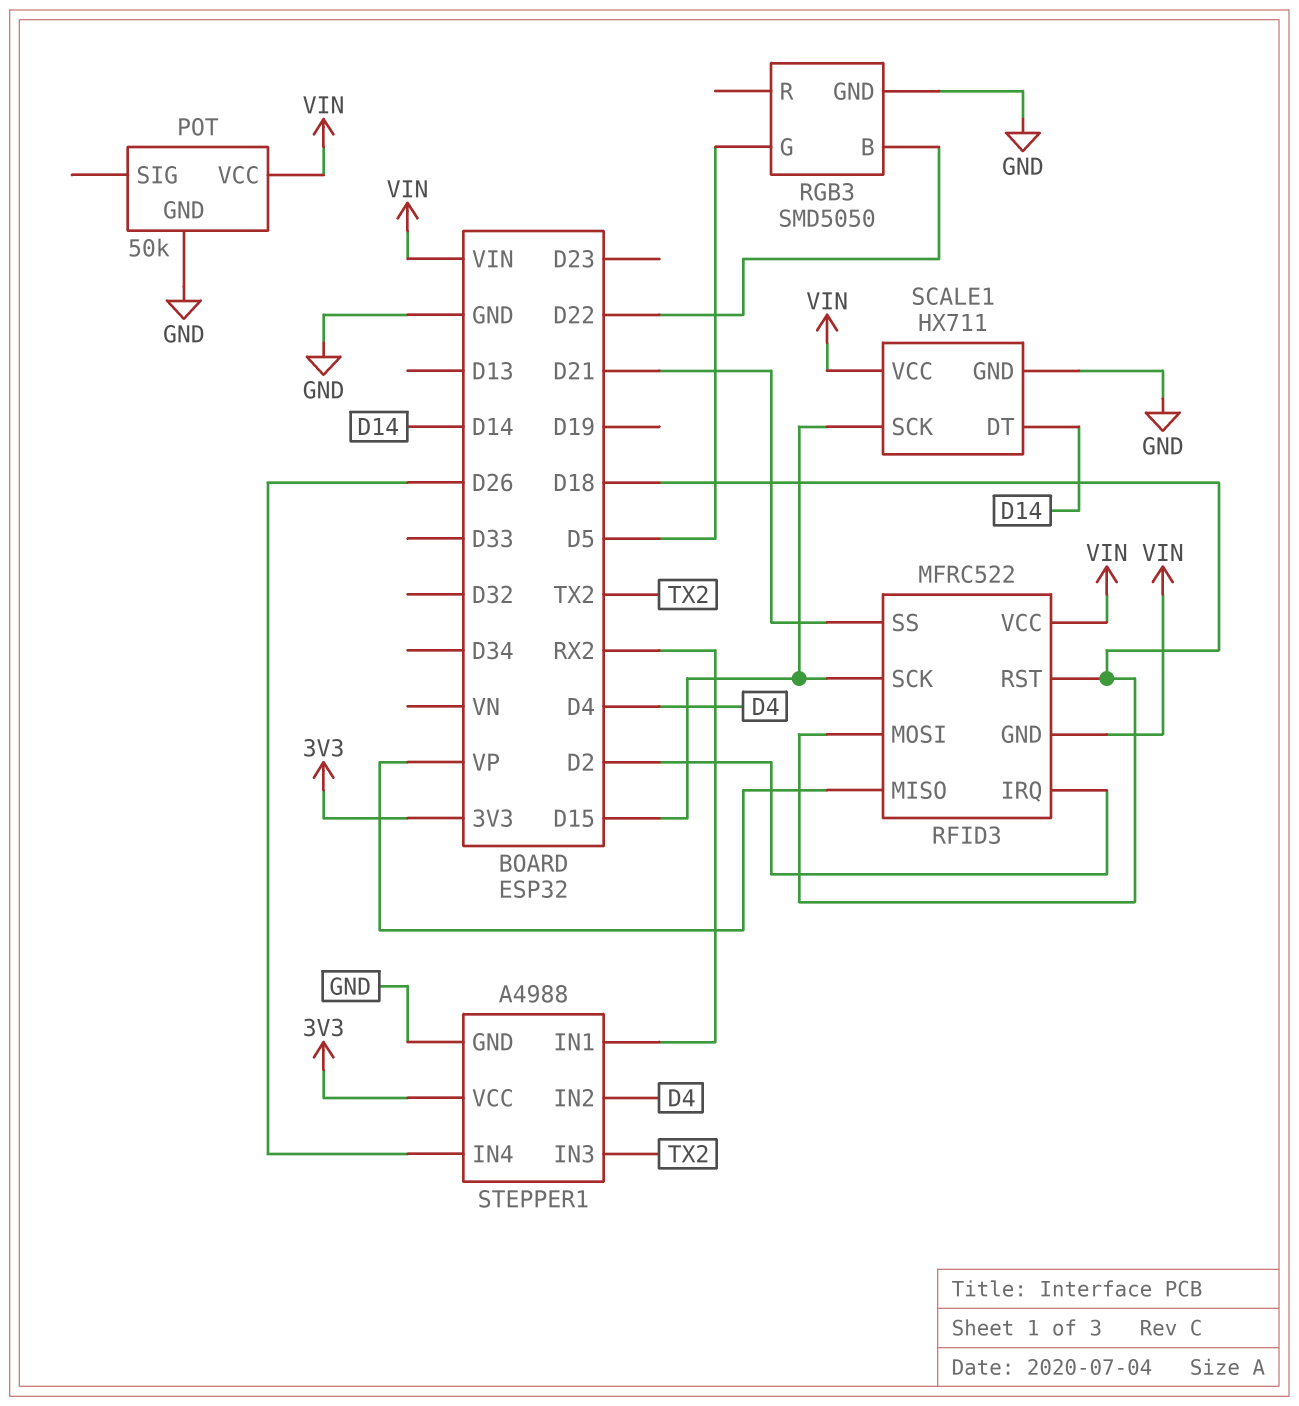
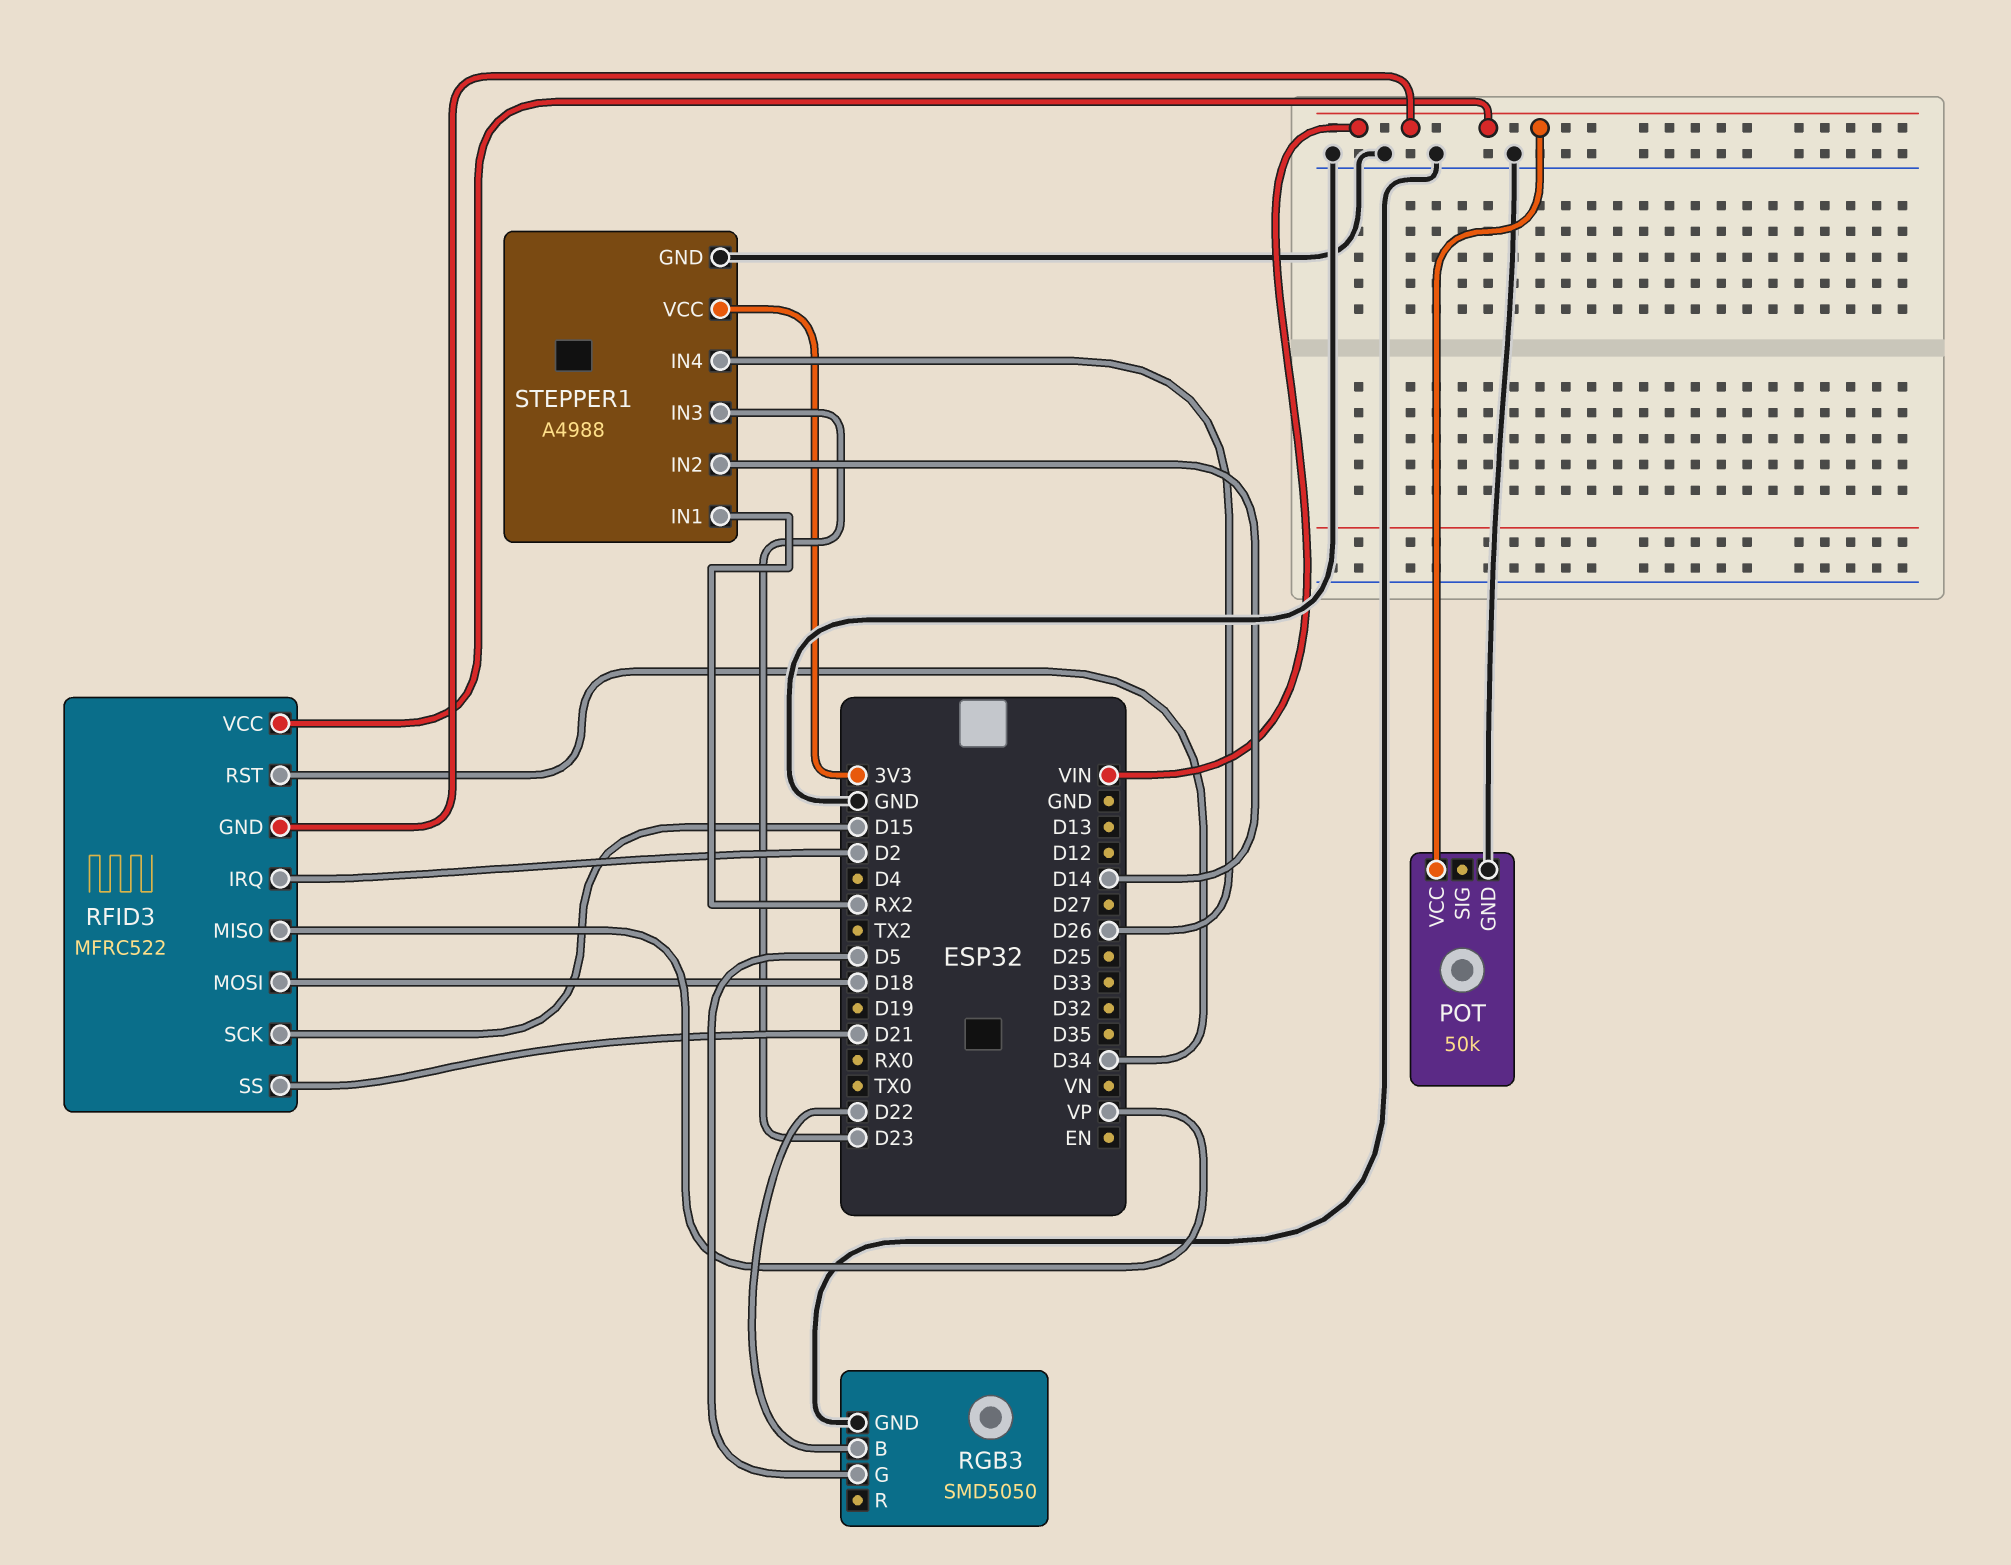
RFID3 pin RST: D18 -> D34
SCALE1: HX711 -> none
SCALE1 pin DT: D14 -> none
SCALE1 pin GND: GND -> none
SCALE1 pin SCK: D15 -> none
SCALE1 pin VCC: VIN -> none
STEPPER1 pin IN2: D4 -> D14
STEPPER1 pin IN3: TX2 -> D23

